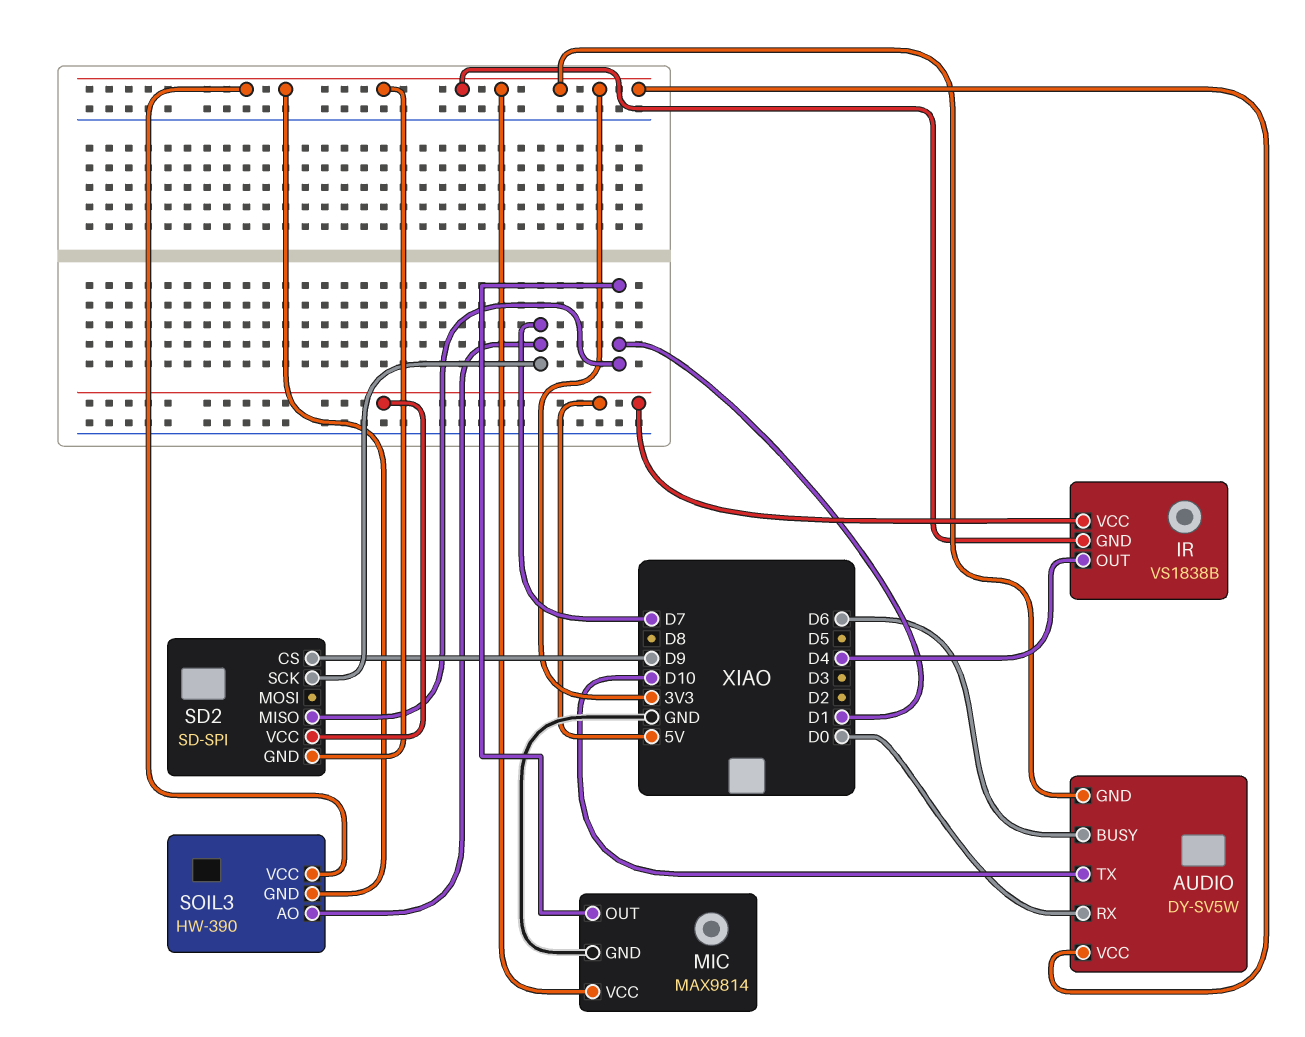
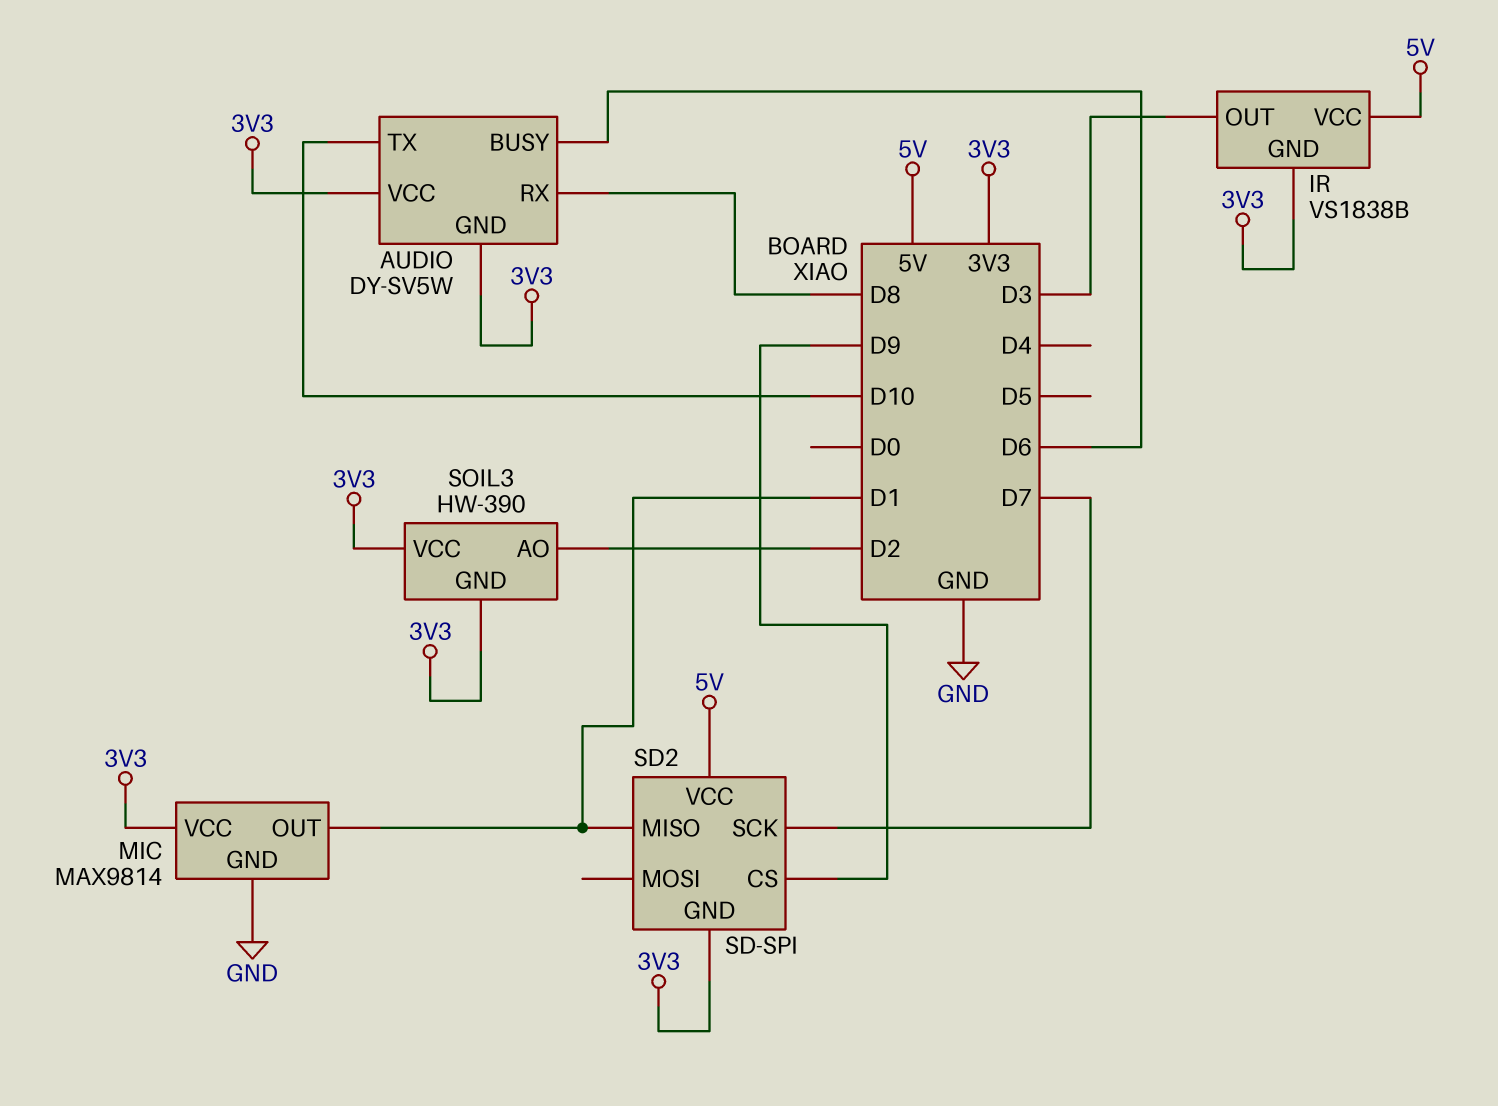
AUDIO pin RX: D0 -> D8
IR pin OUT: D4 -> D3
SOIL3 pin AO: D7 -> D2

